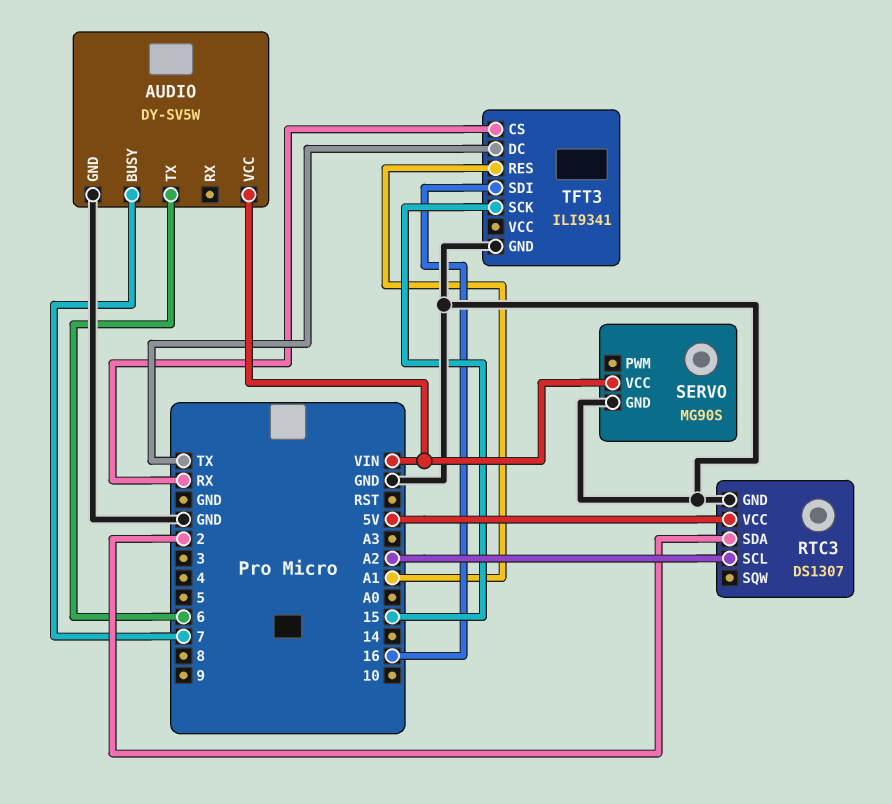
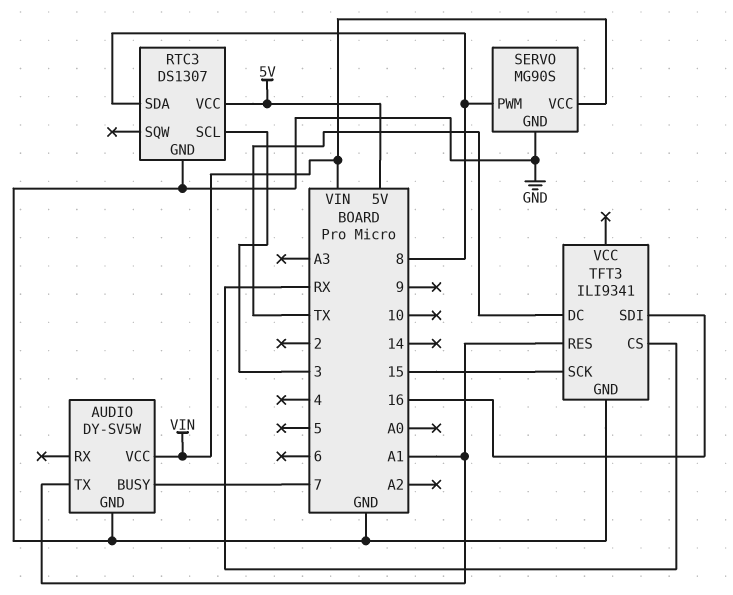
AUDIO pin TX: 6 -> A1
RTC3 pin SCL: A2 -> 3
RTC3 pin SDA: 2 -> 8
SERVO pin PWM: none -> 8

